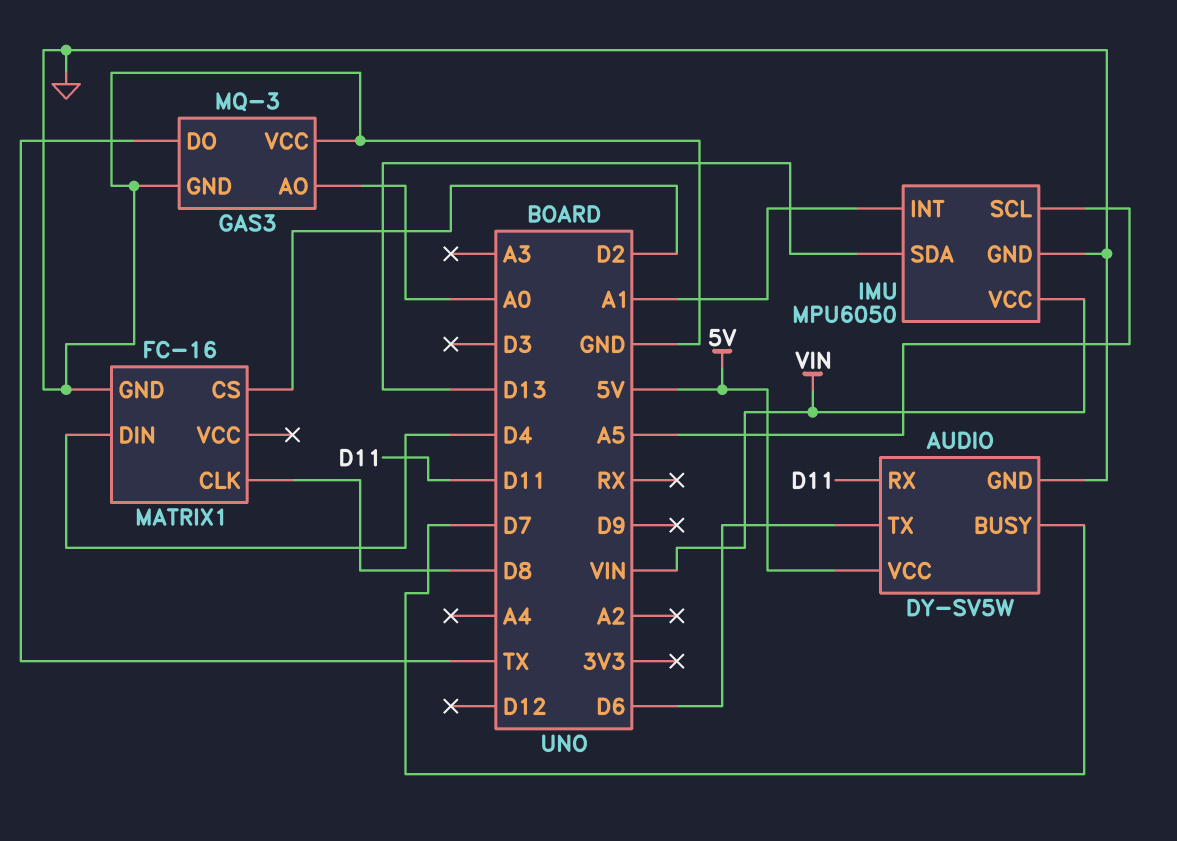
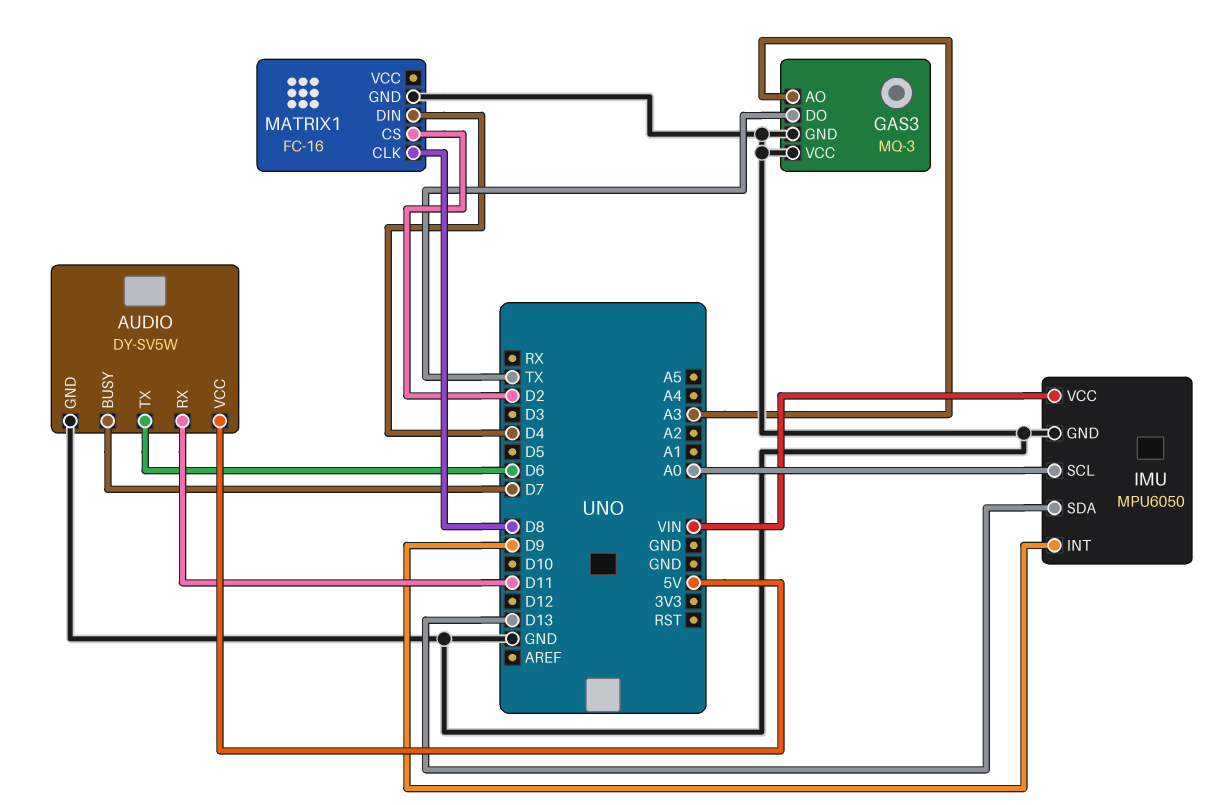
GAS3 pin AO: A0 -> A3
IMU pin INT: A1 -> D9
IMU pin SCL: A5 -> A0

